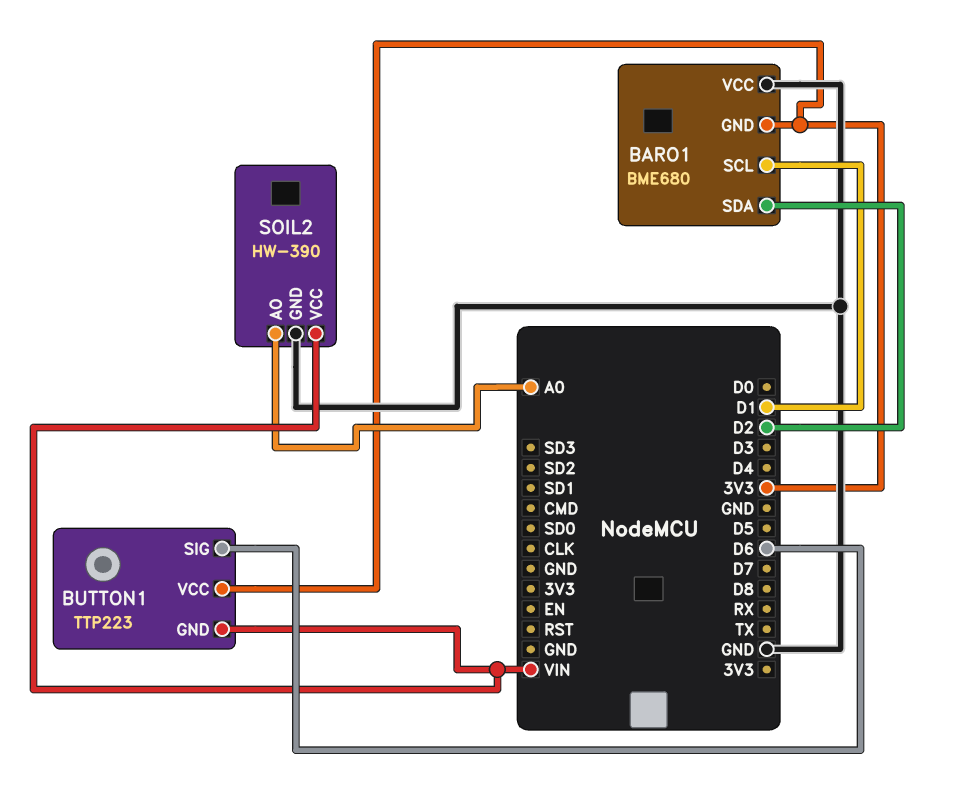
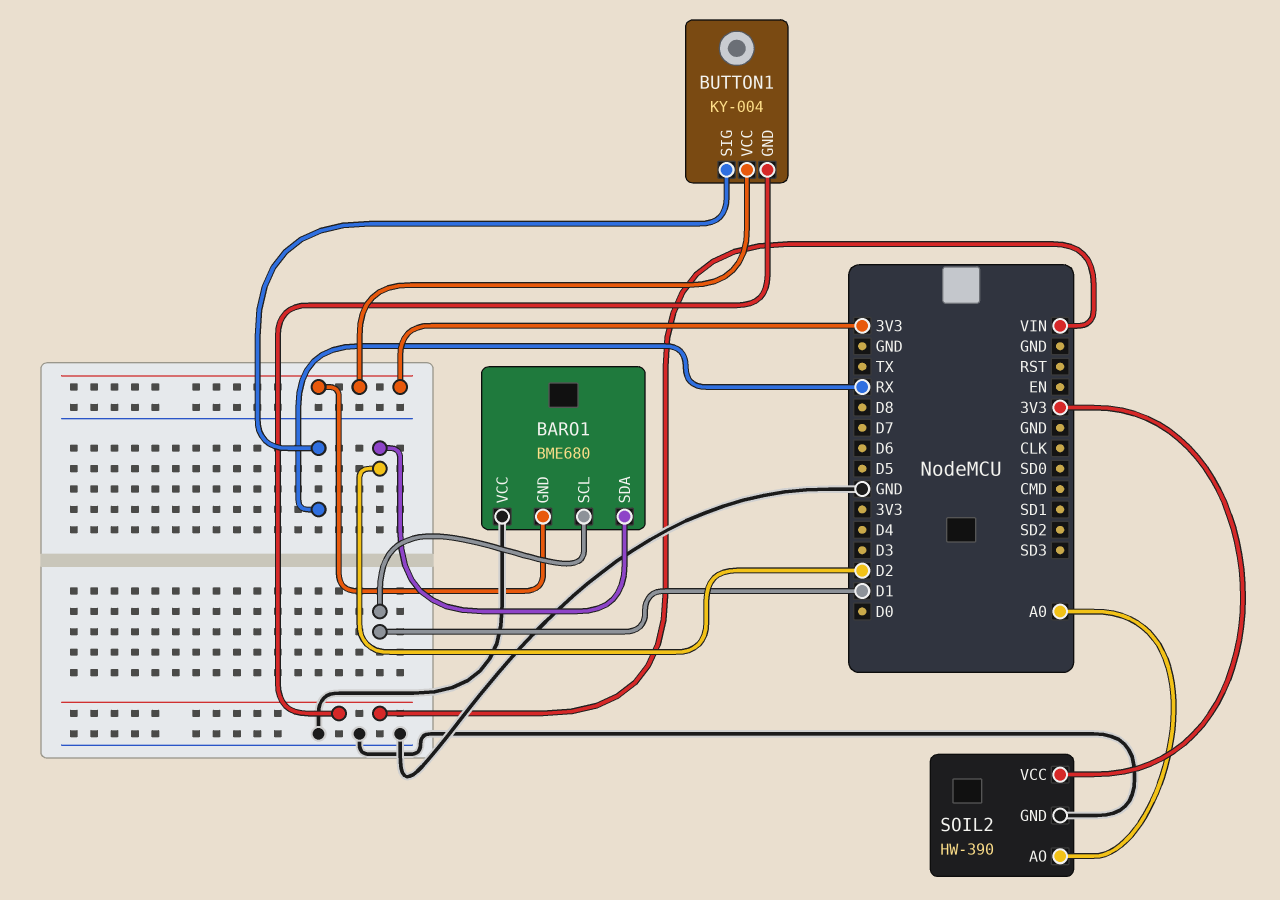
BUTTON1: TTP223 -> KY-004
BUTTON1 pin SIG: D6 -> RX
SOIL2 pin VCC: VIN -> 3V3

